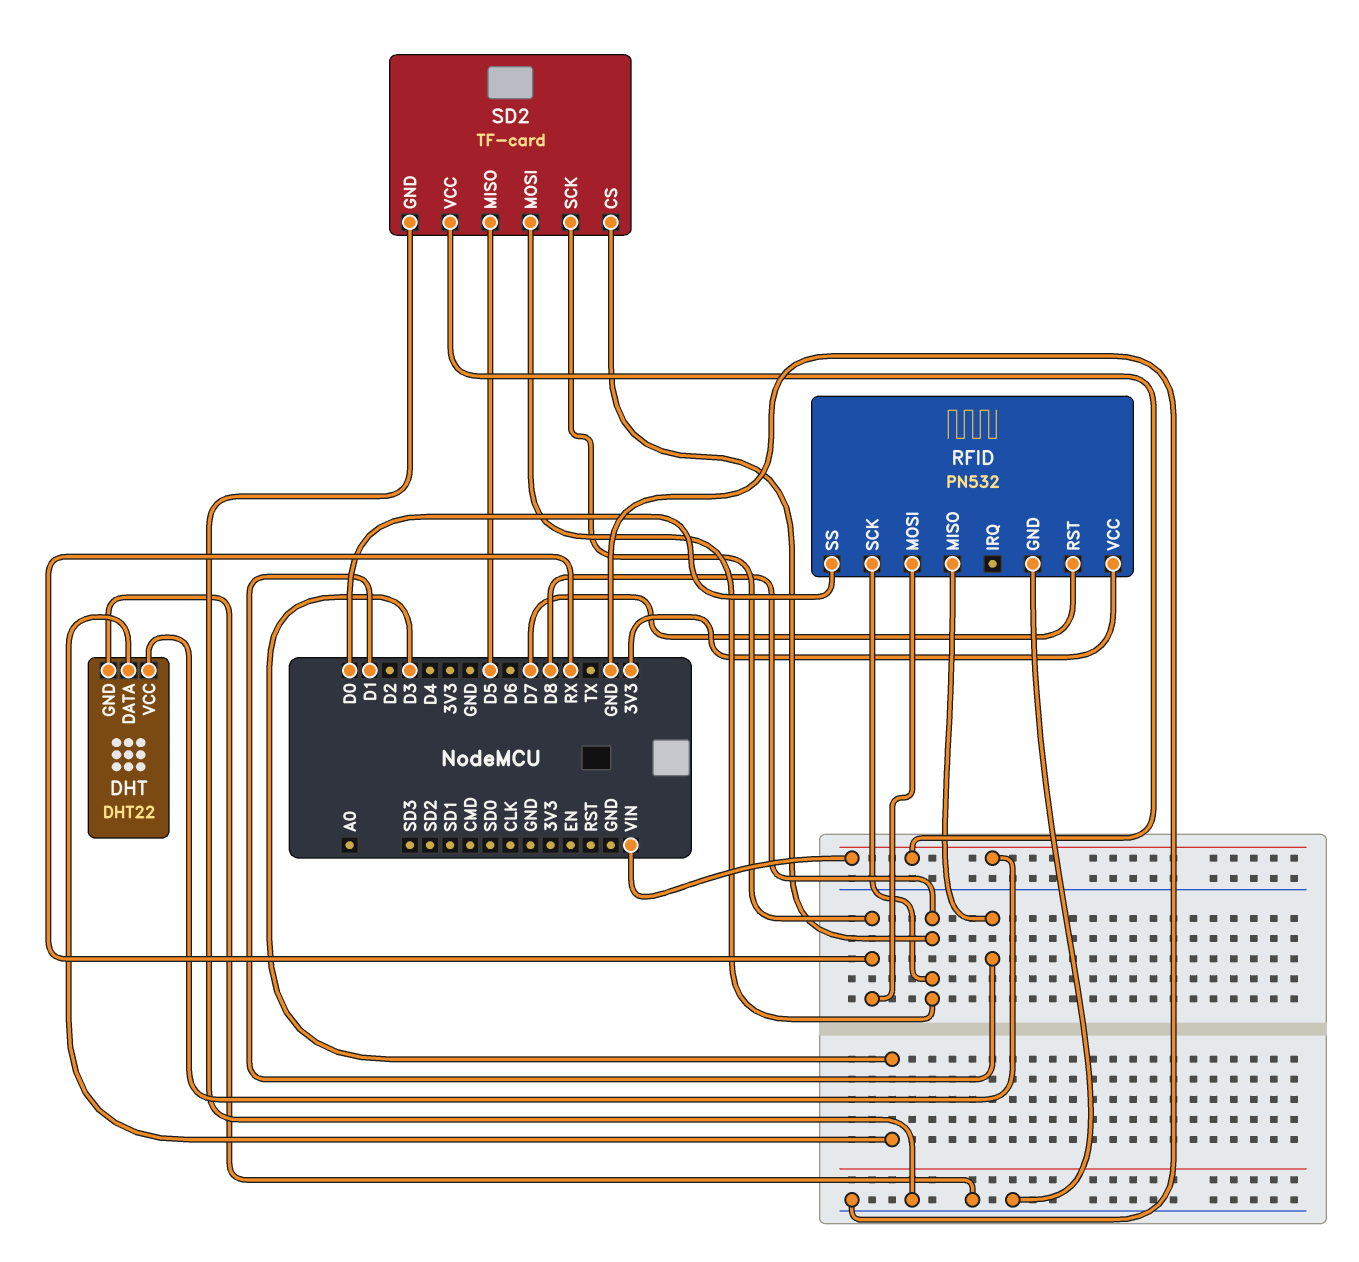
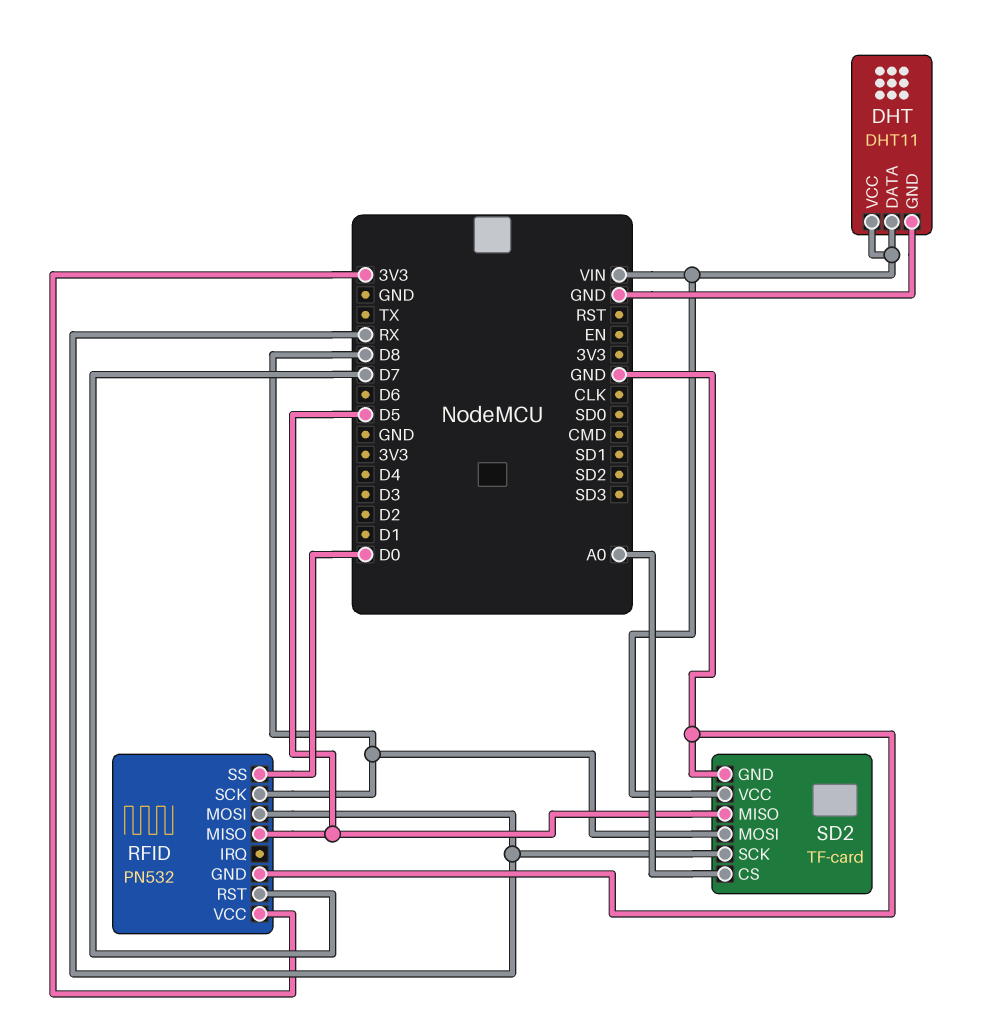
DHT: DHT22 -> DHT11
DHT pin DATA: D3 -> VIN
RFID pin MISO: D1 -> D5
SD2 pin CS: D8 -> A0

